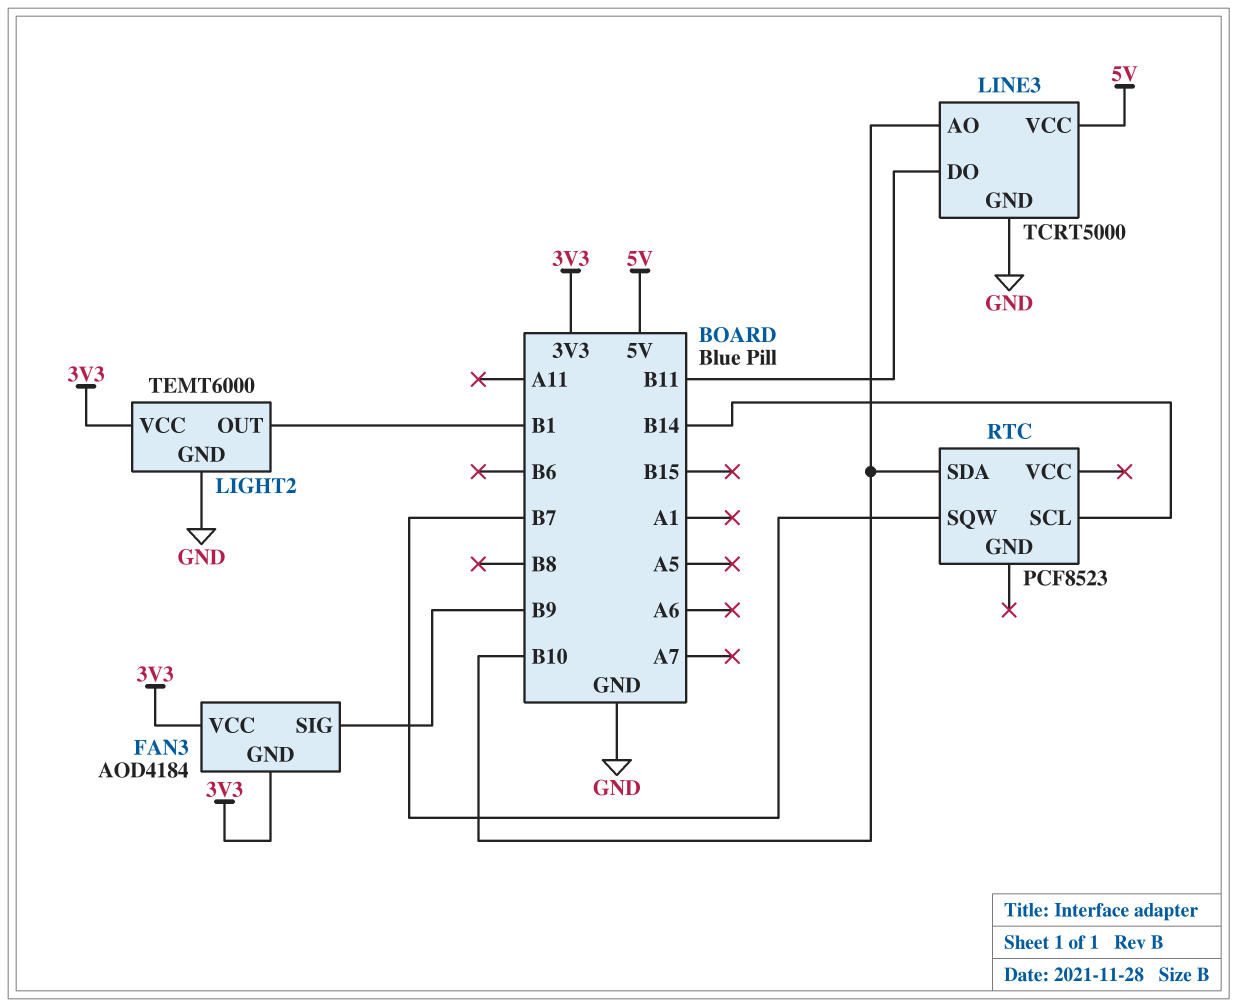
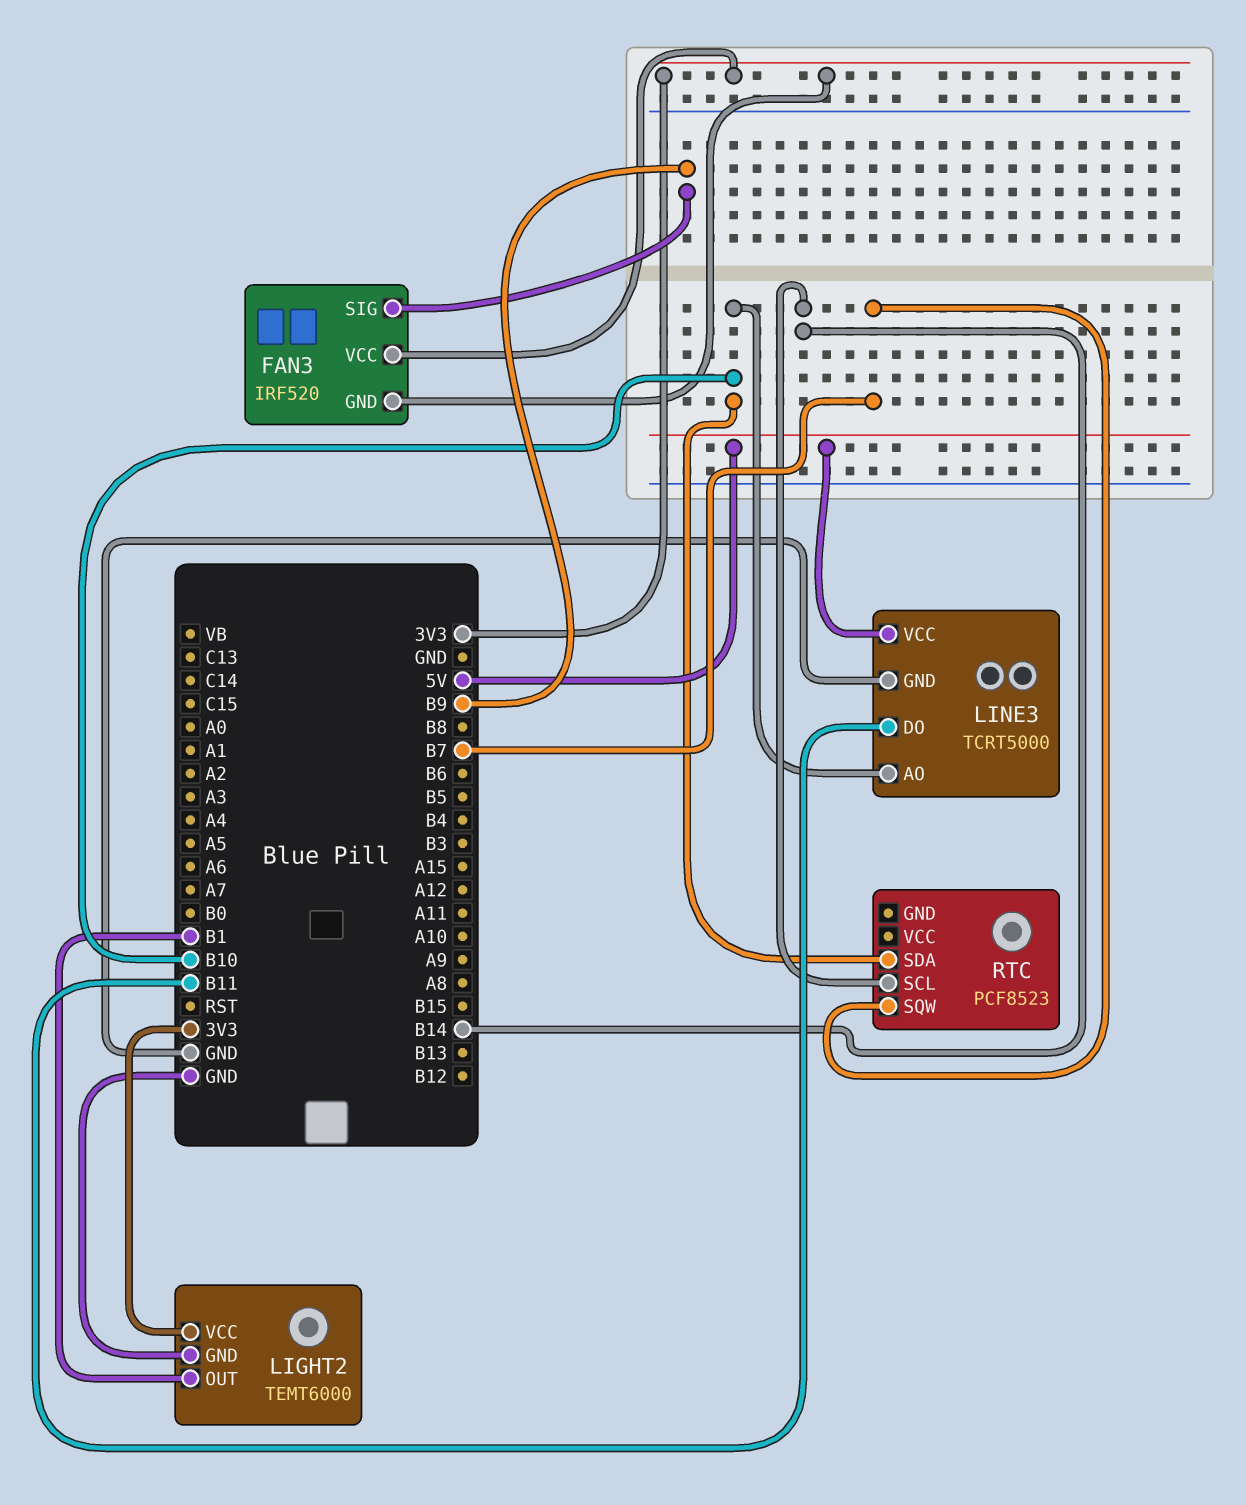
FAN3: AOD4184 -> IRF520

